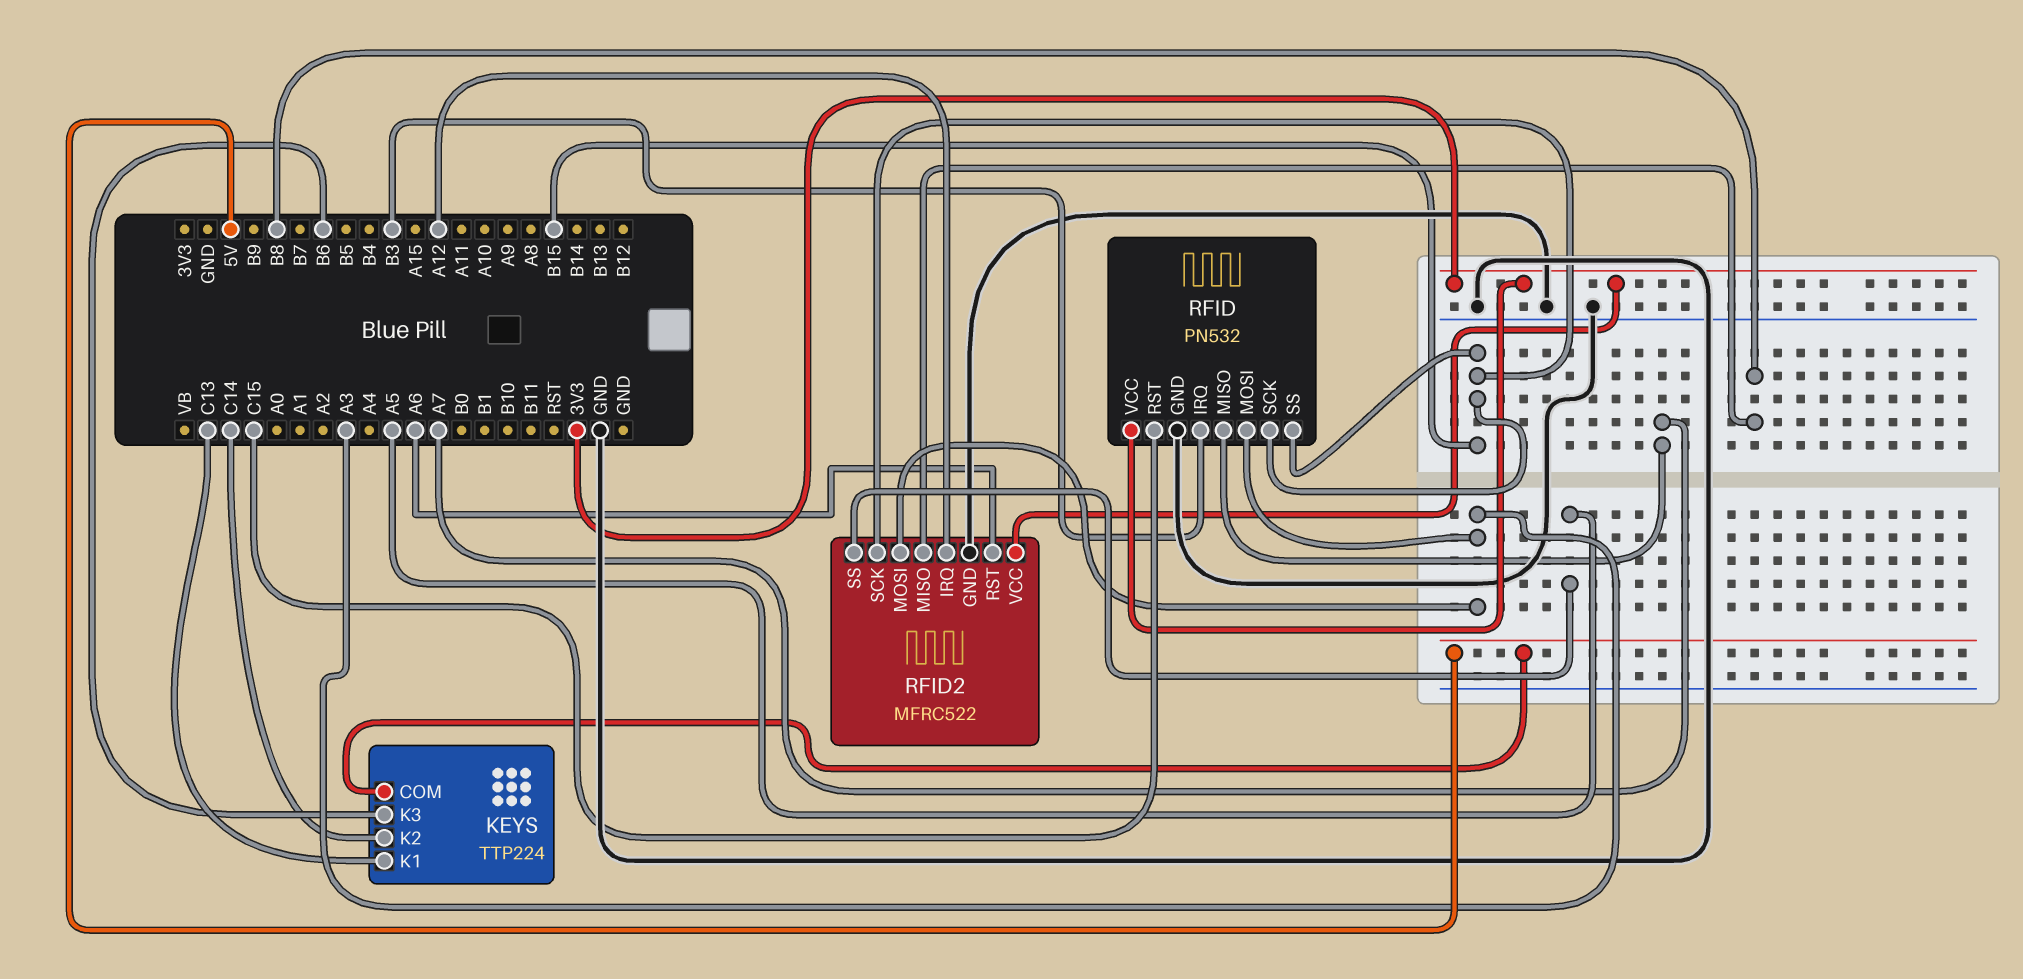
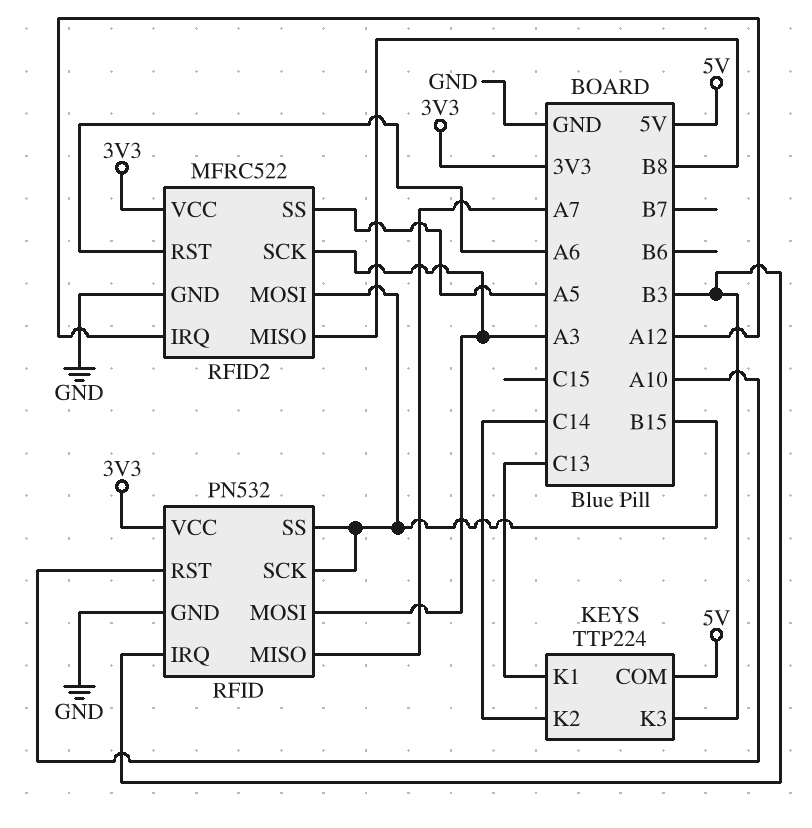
KEYS pin K3: B6 -> B3
RFID pin RST: C15 -> A10
RFID2 pin MOSI: A3 -> B15
RFID2 pin SCK: B15 -> A3

